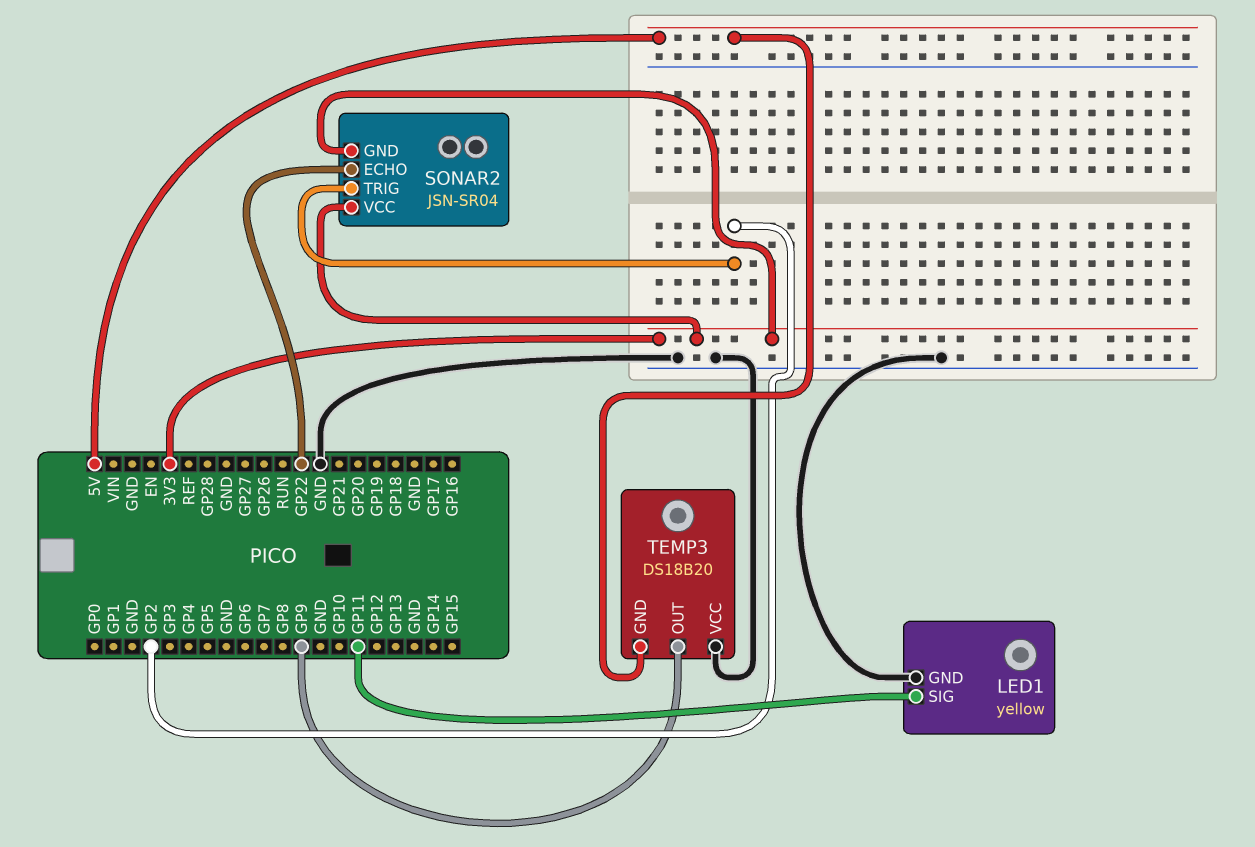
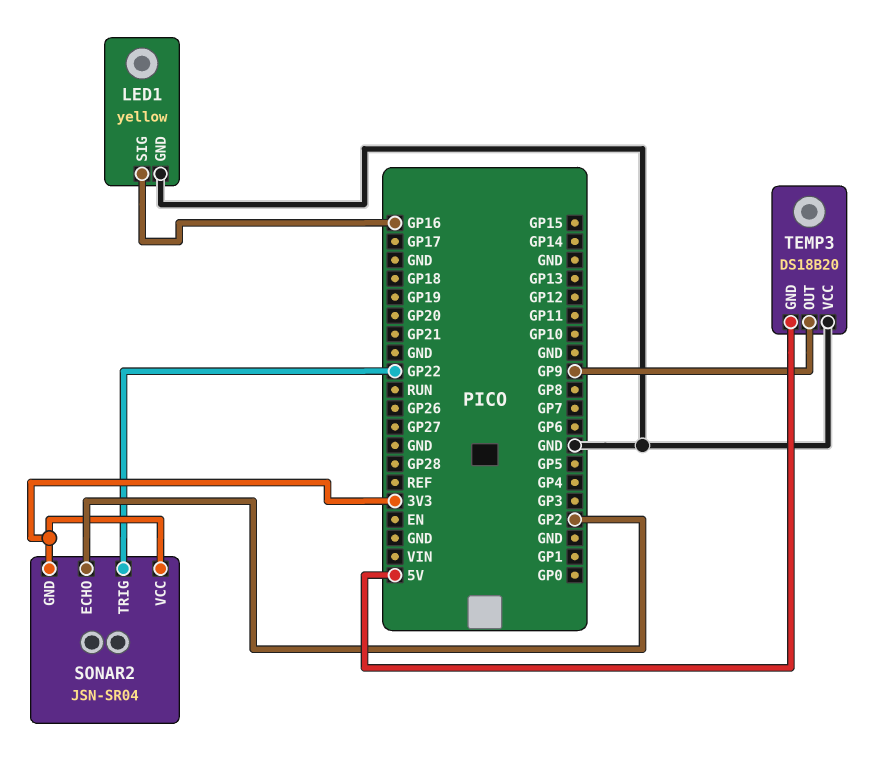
LED1 pin SIG: GP11 -> GP16
SONAR2 pin ECHO: GP22 -> GP2
SONAR2 pin TRIG: GP2 -> GP22

